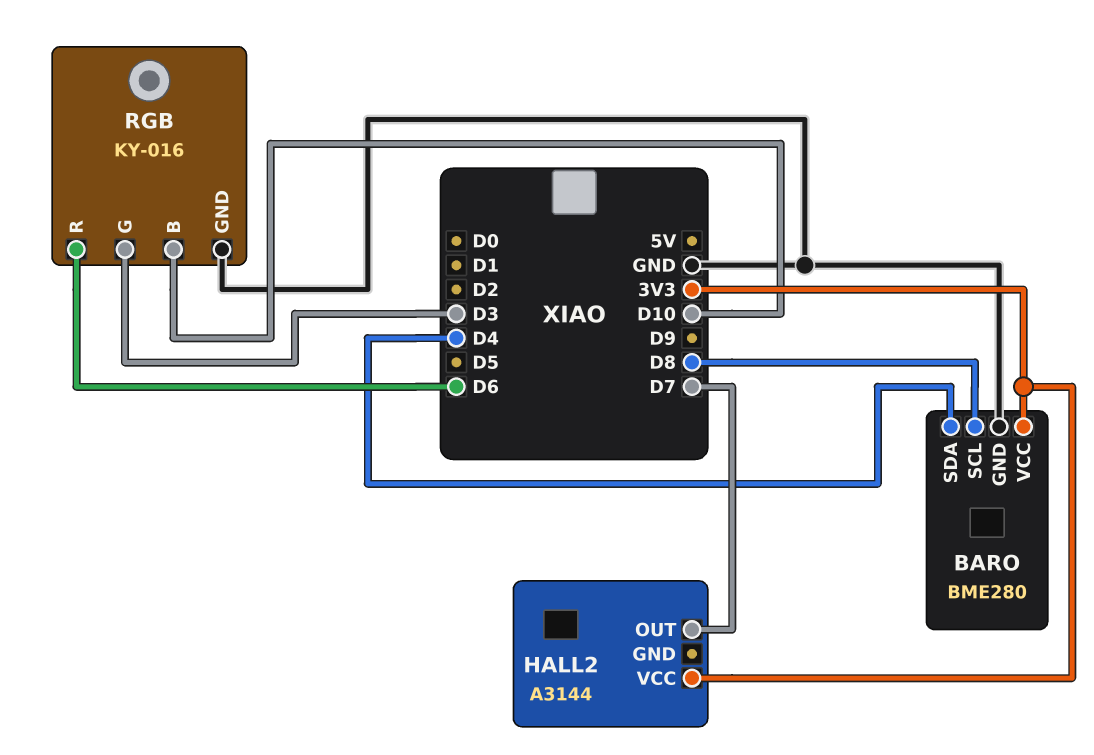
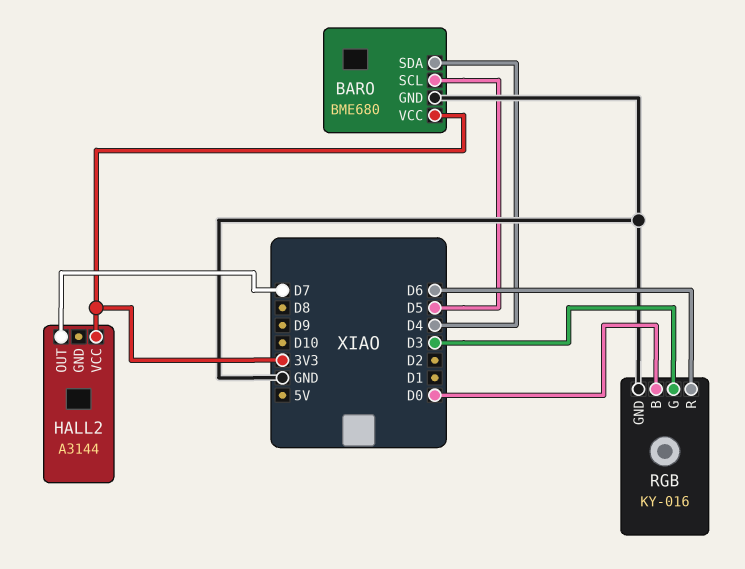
BARO: BME280 -> BME680
BARO pin SCL: D8 -> D5
RGB pin B: D10 -> D0

